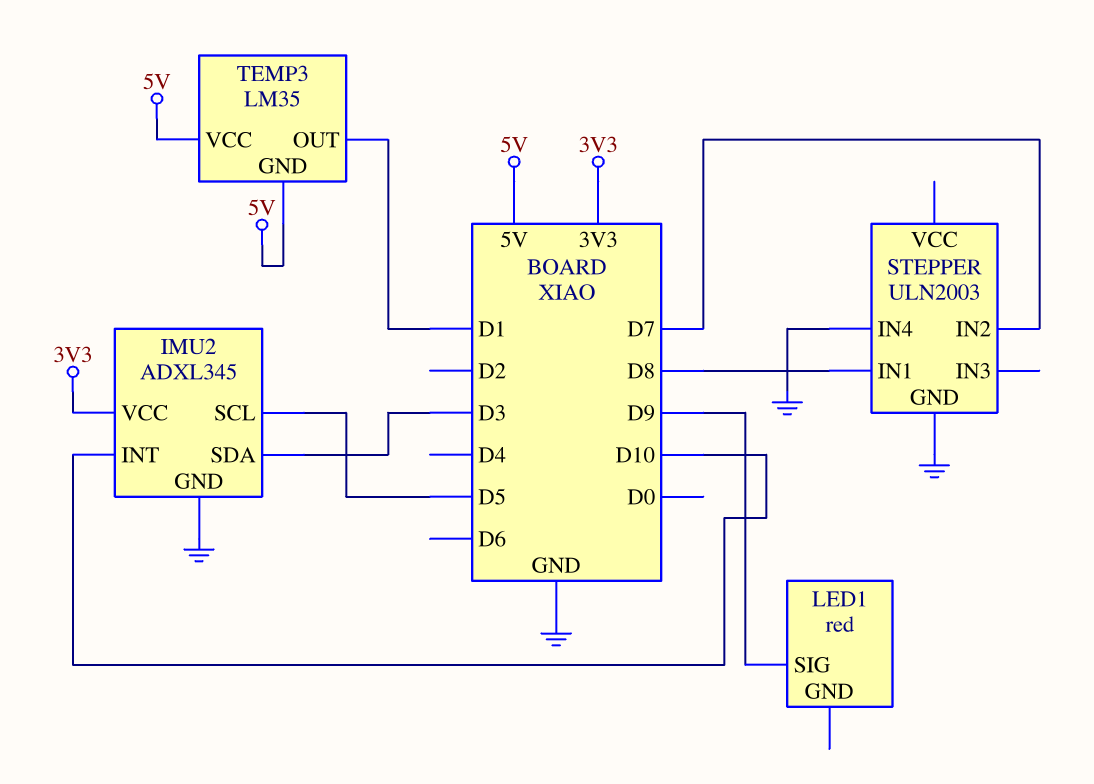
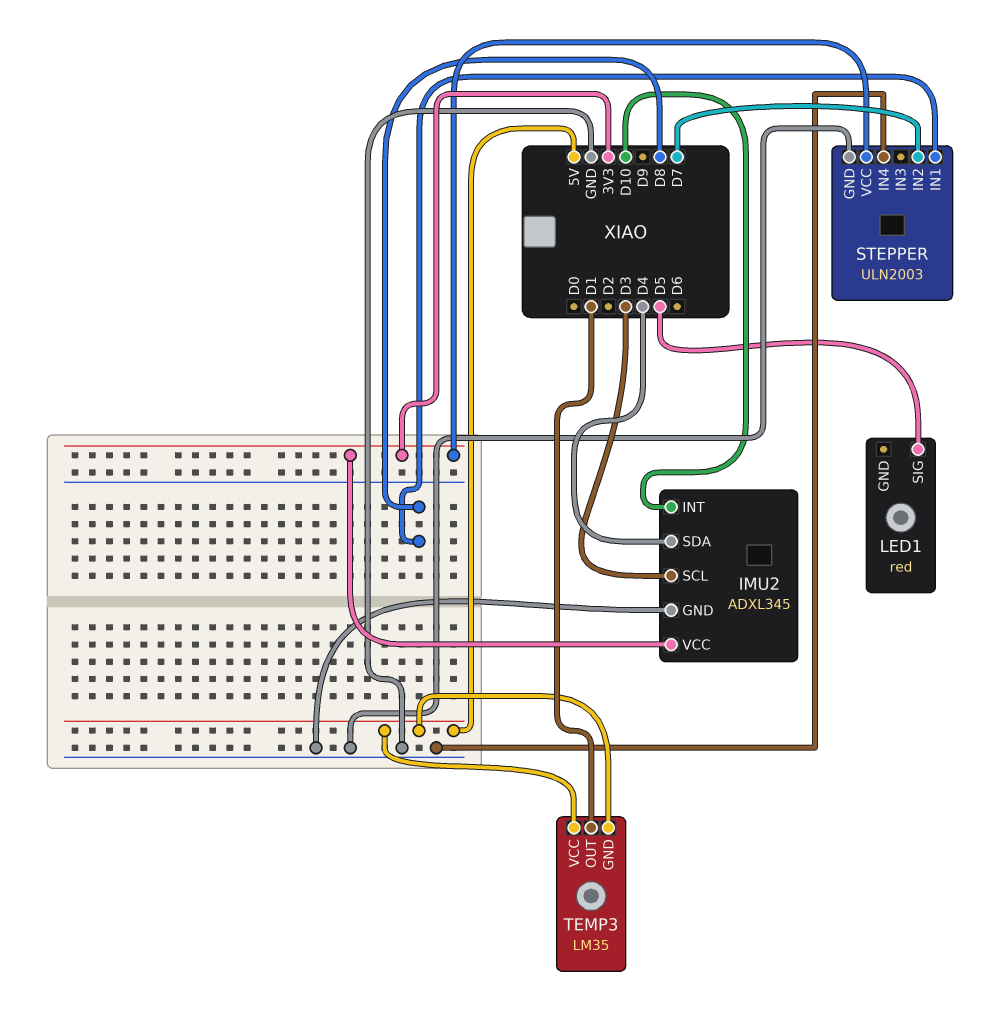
IMU2 pin SCL: D5 -> D3
IMU2 pin SDA: D3 -> D4
LED1 pin SIG: D9 -> D5
STEPPER pin VCC: none -> 3V3

